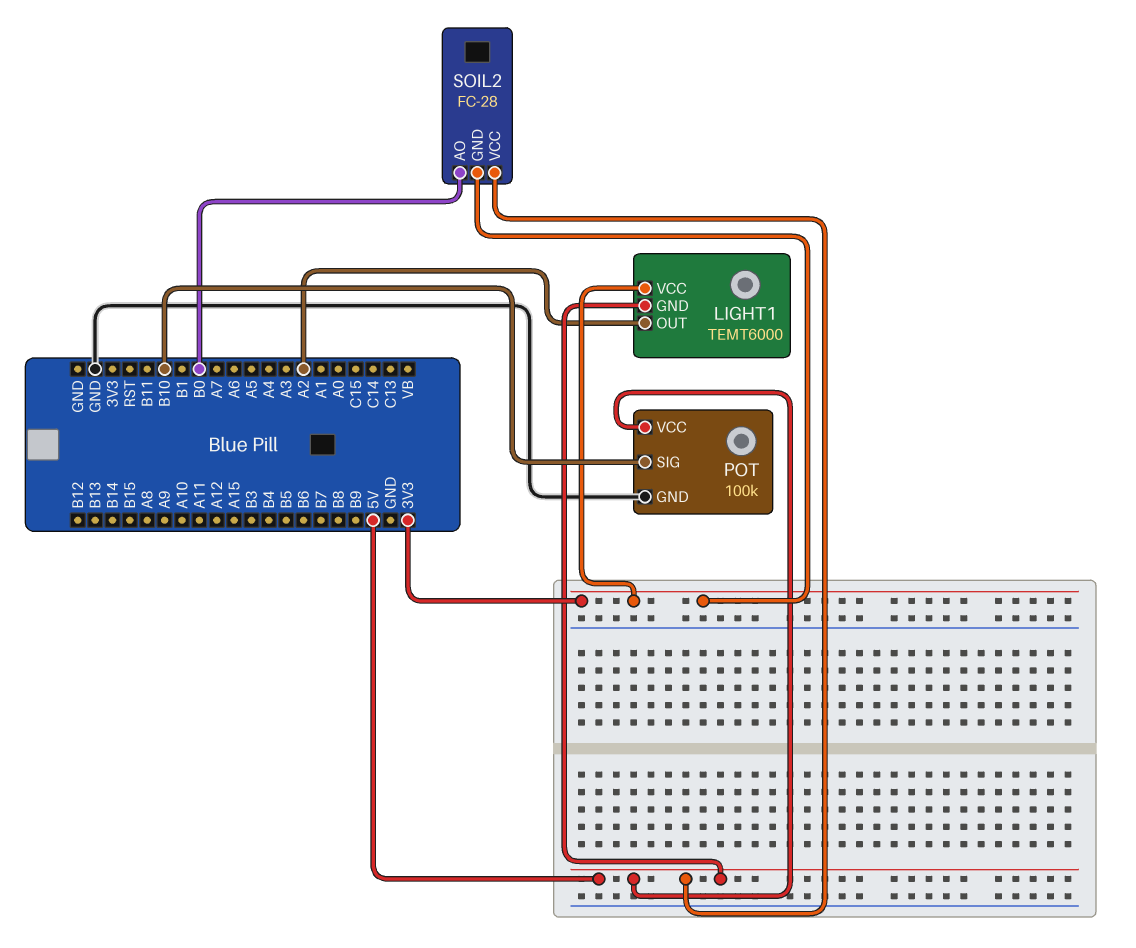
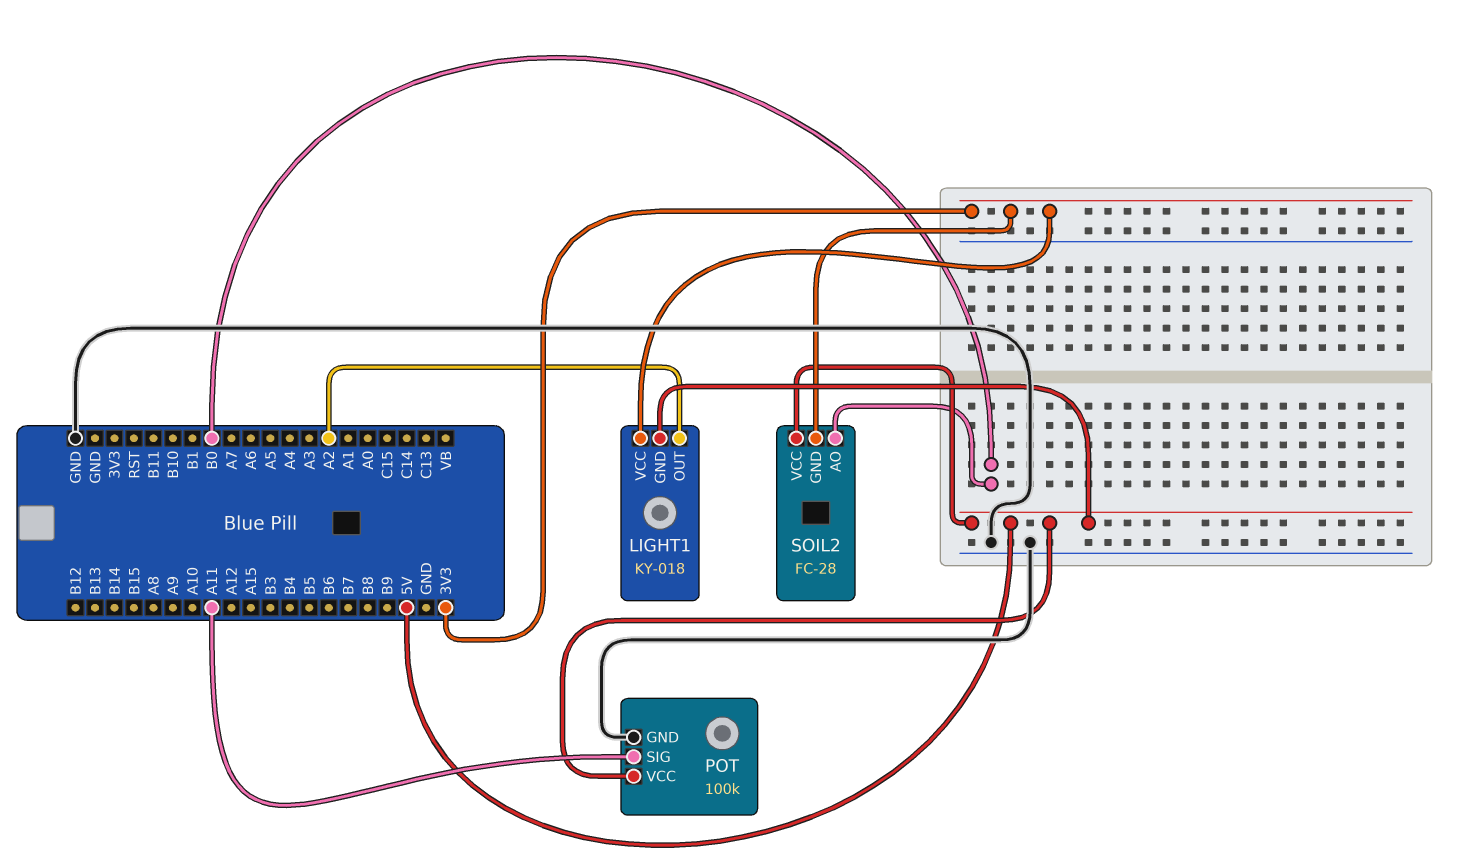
LIGHT1: TEMT6000 -> KY-018
POT pin SIG: B10 -> A11

